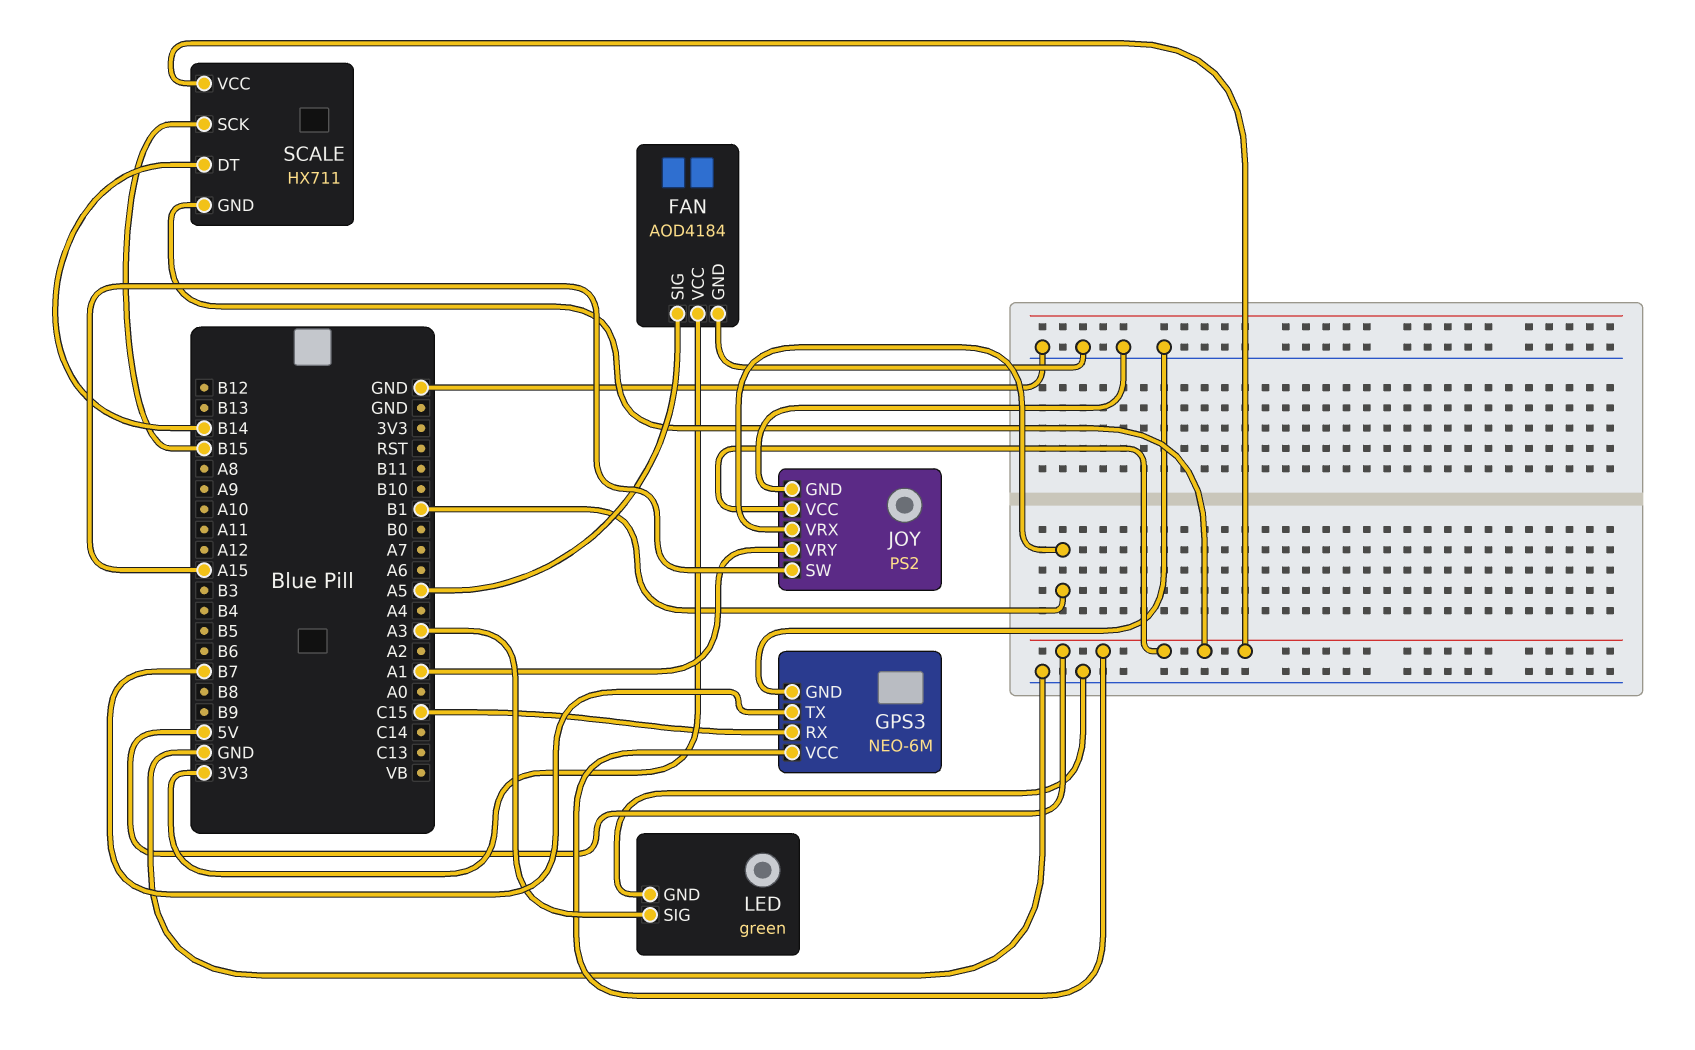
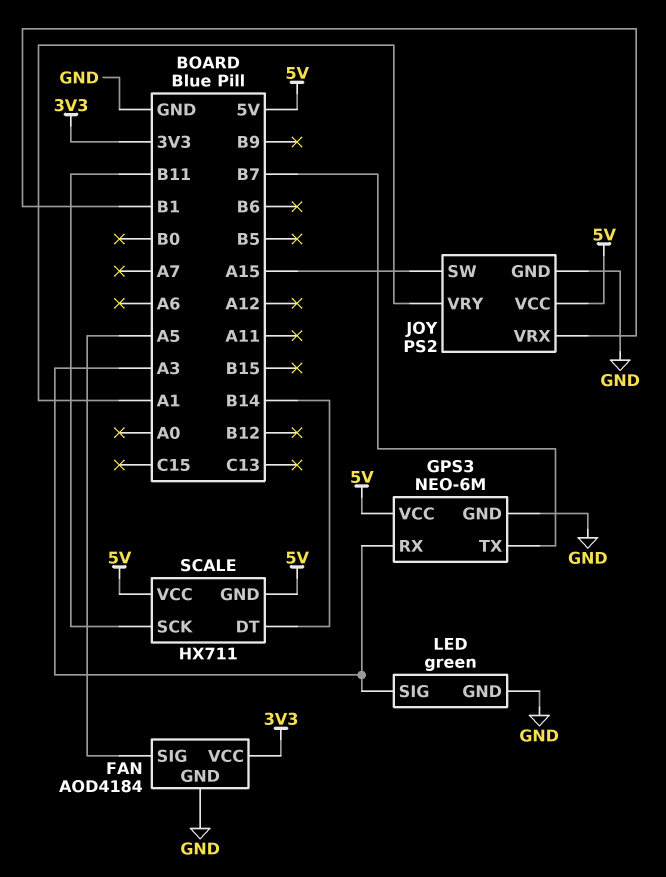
GPS3 pin RX: C15 -> A3
SCALE pin SCK: B15 -> B11

